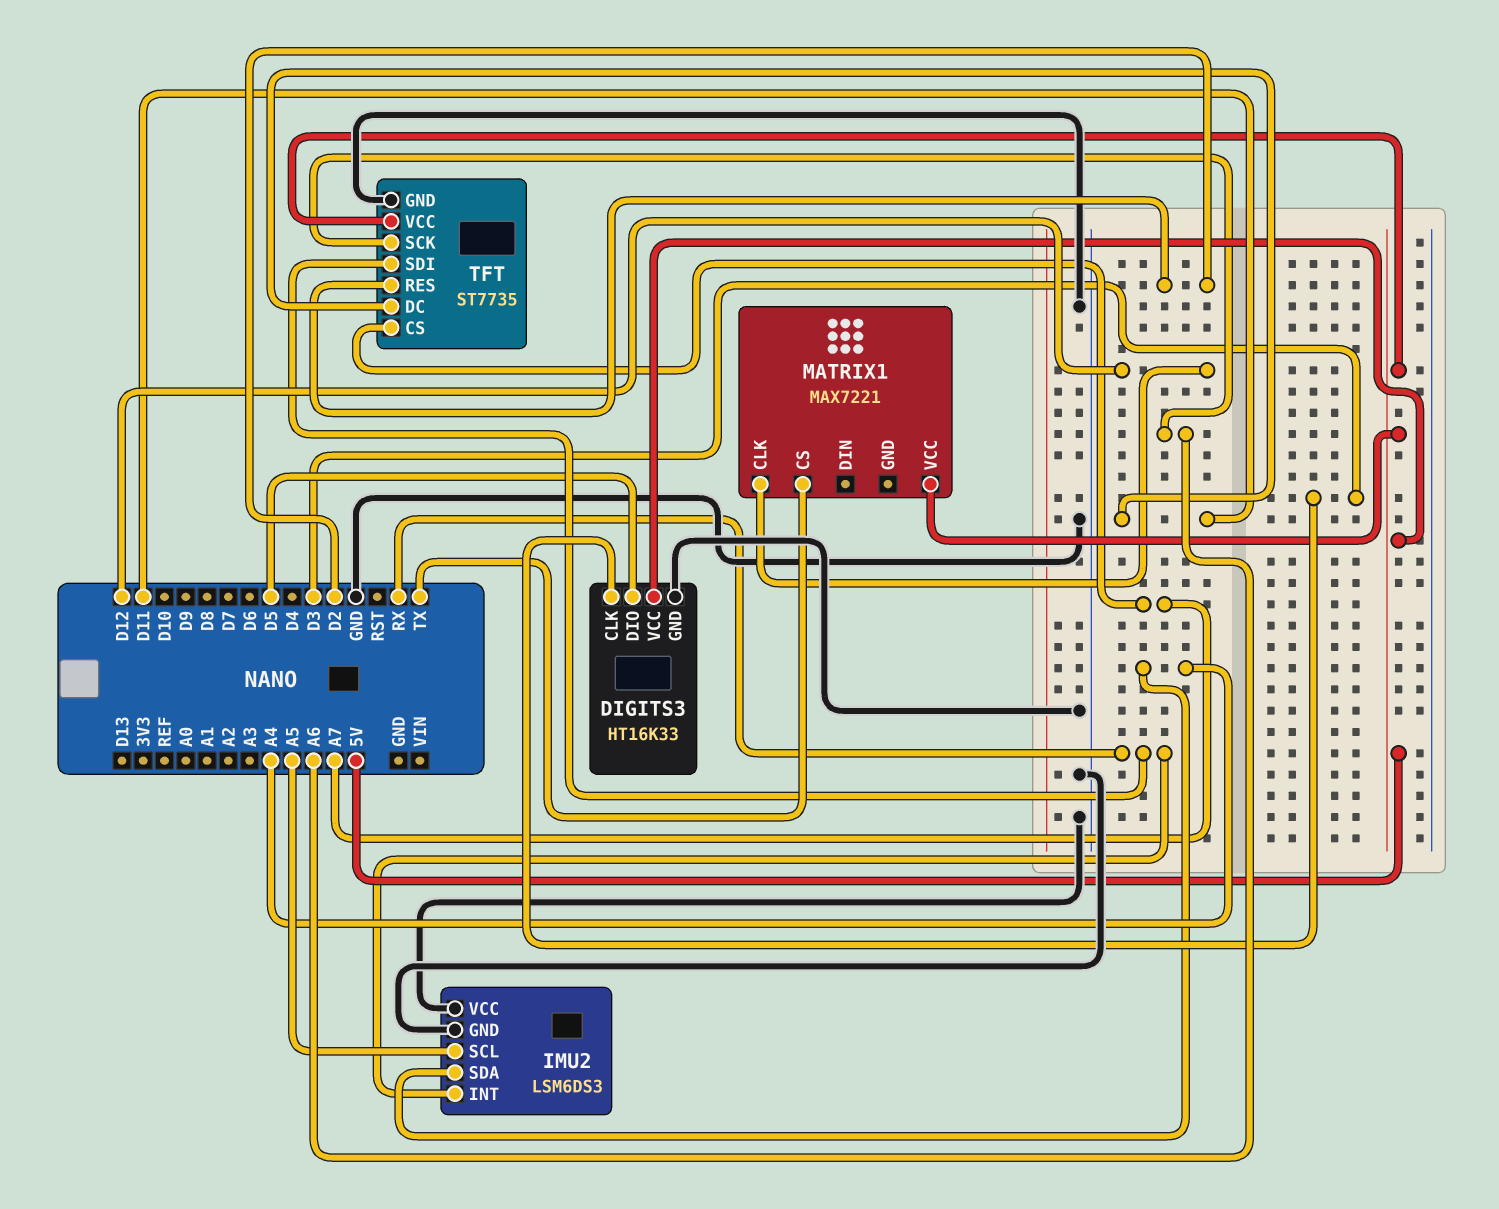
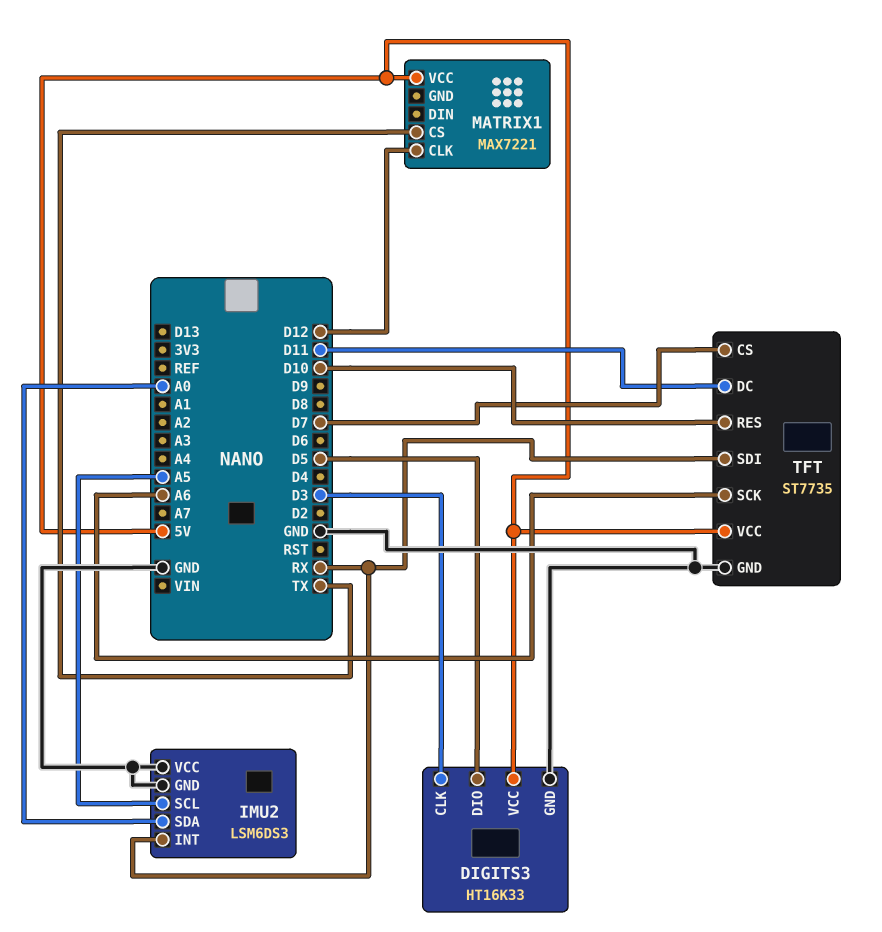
IMU2 pin SDA: A4 -> A0
TFT pin CS: A7 -> D7
TFT pin RES: D2 -> D10

